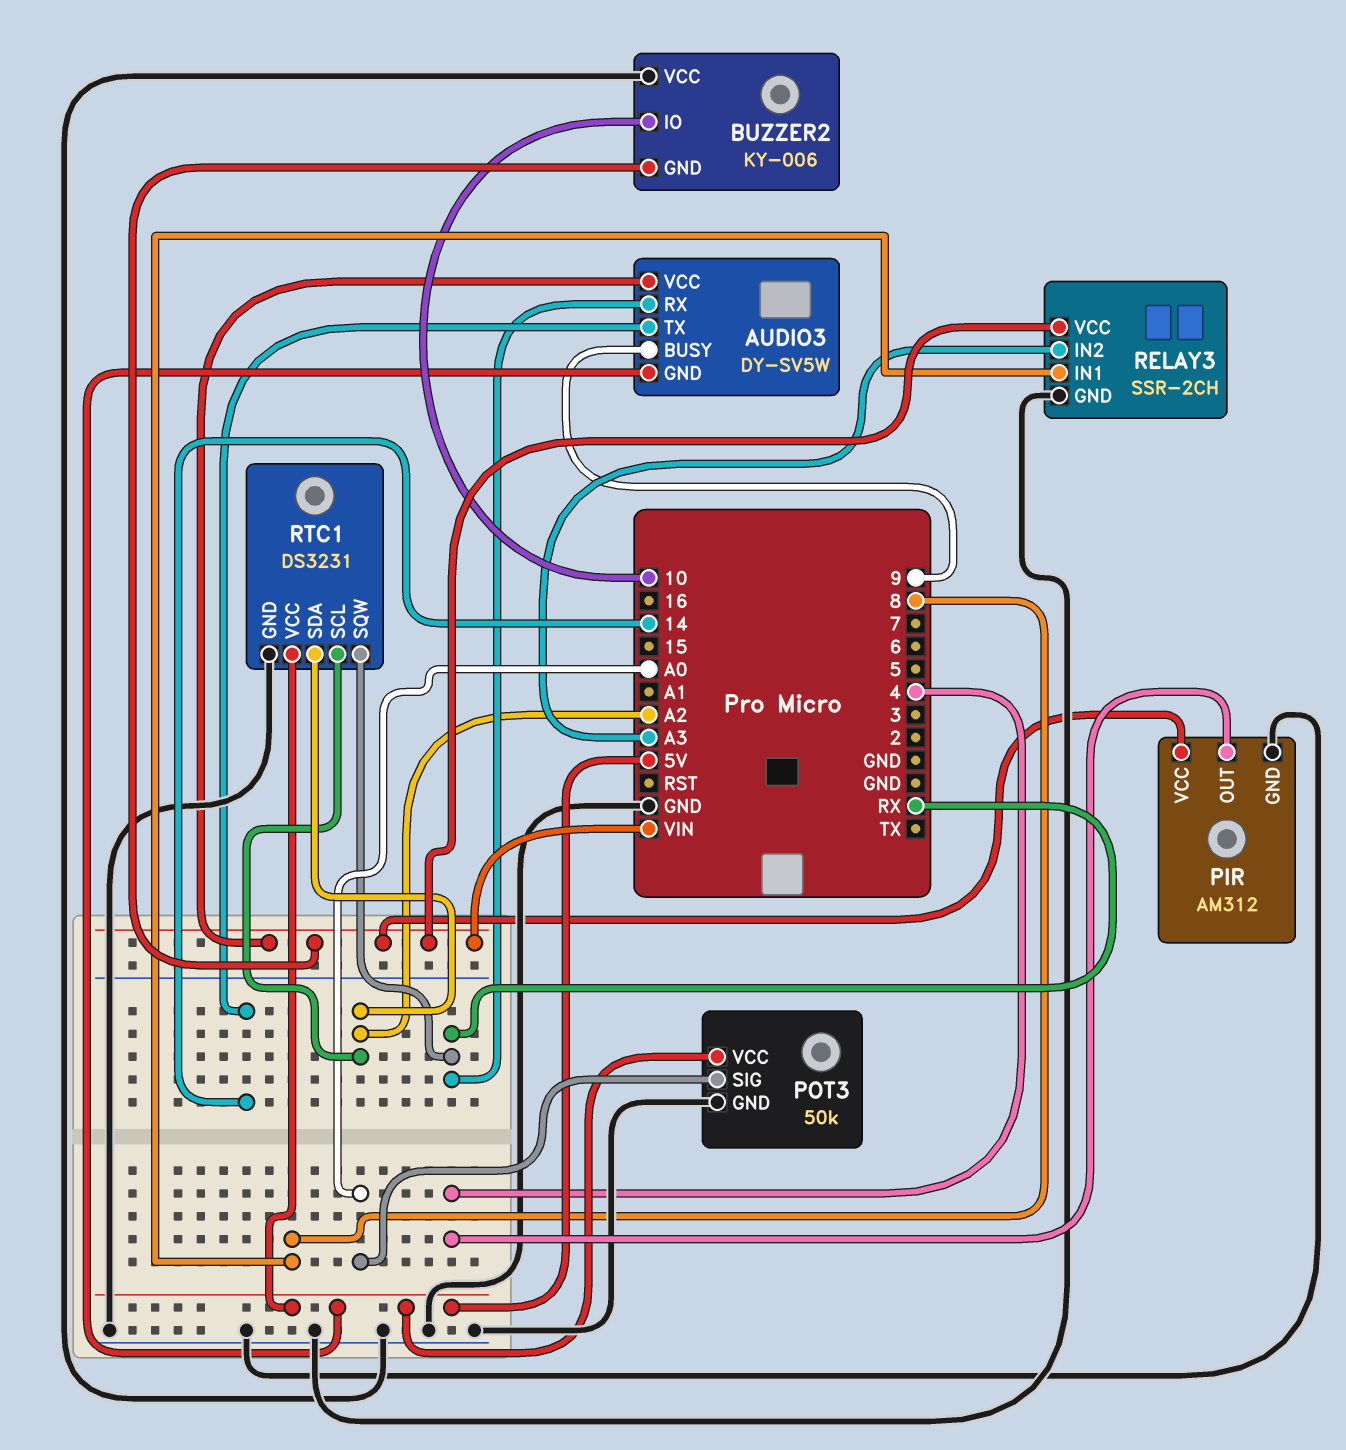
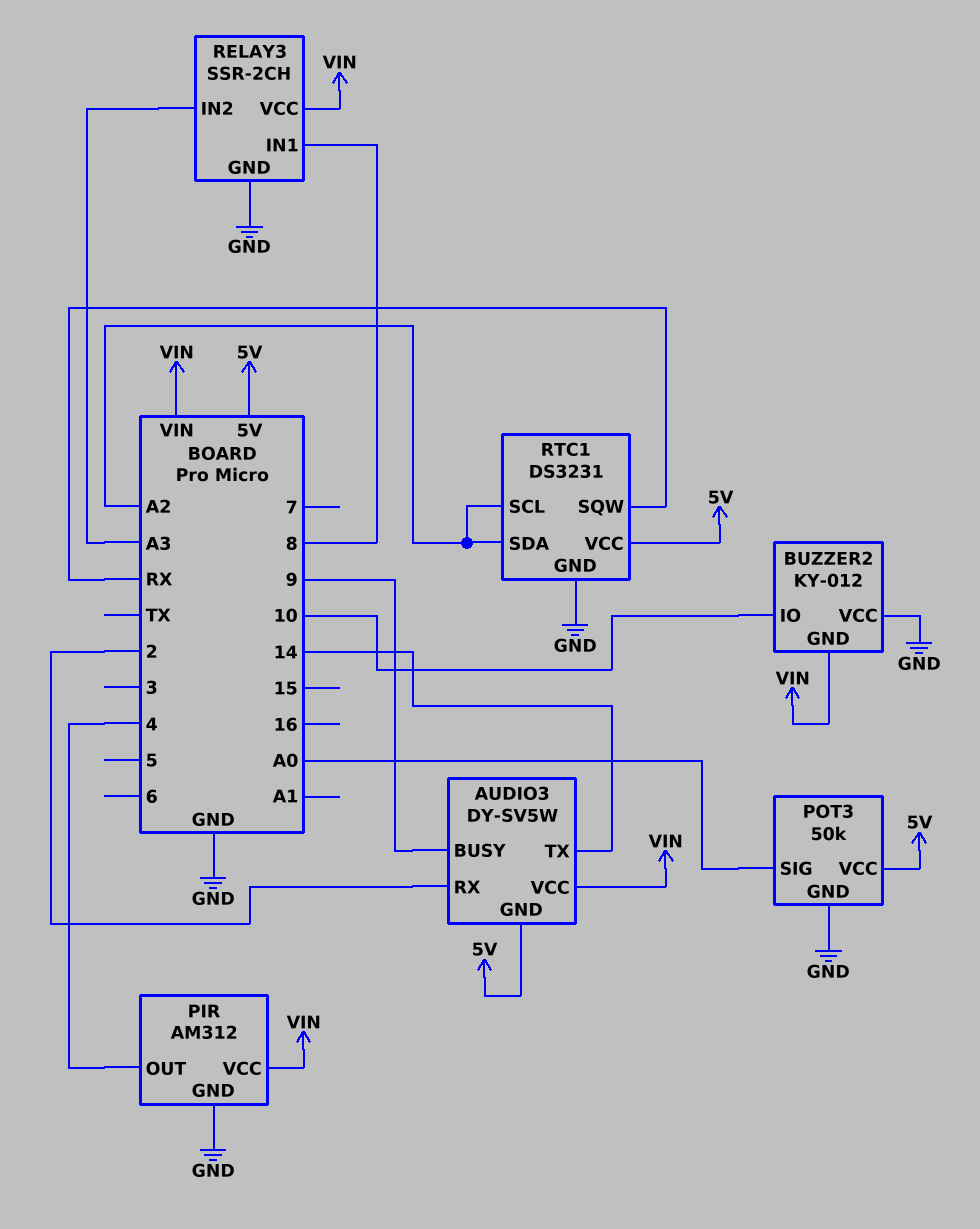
AUDIO3 pin RX: RX -> 2
BUZZER2: KY-006 -> KY-012

